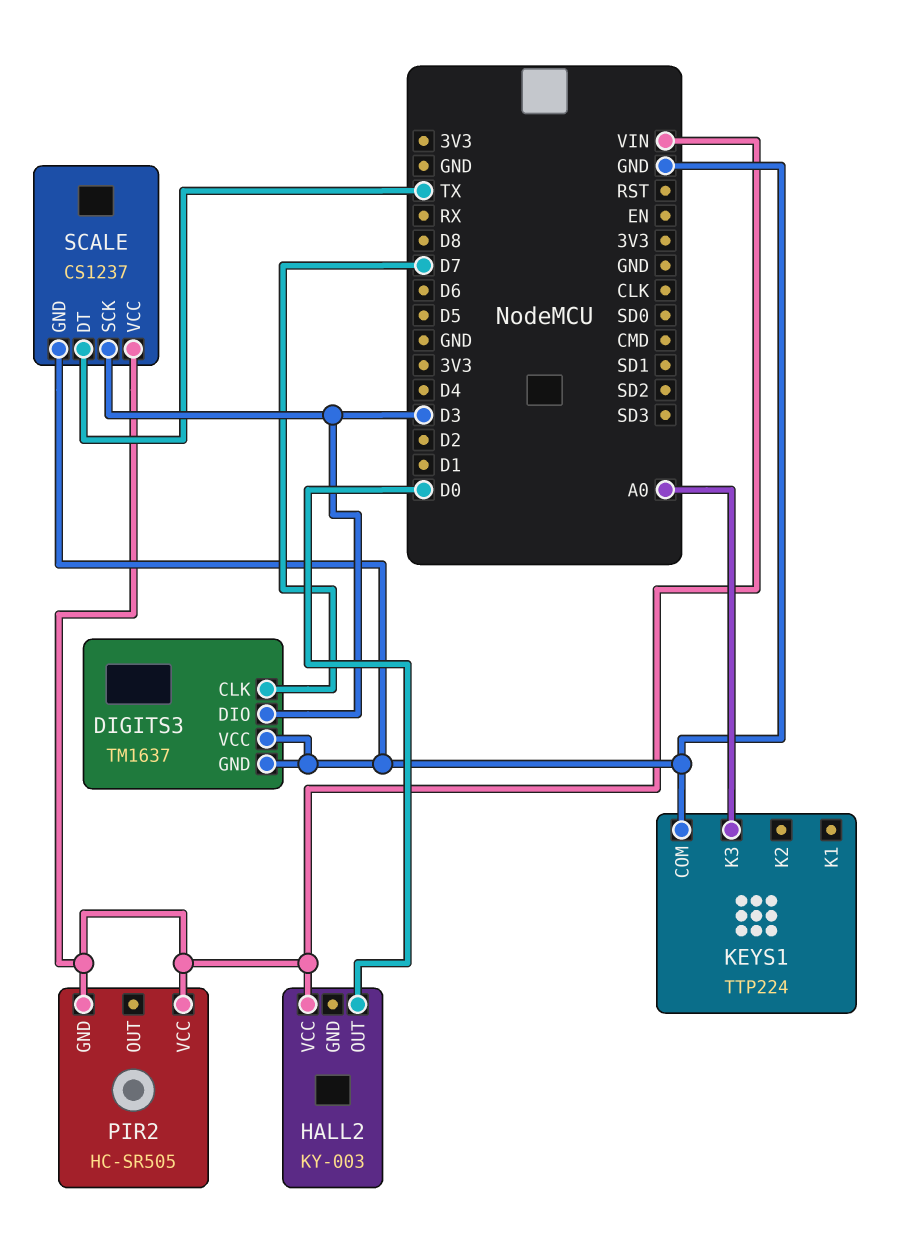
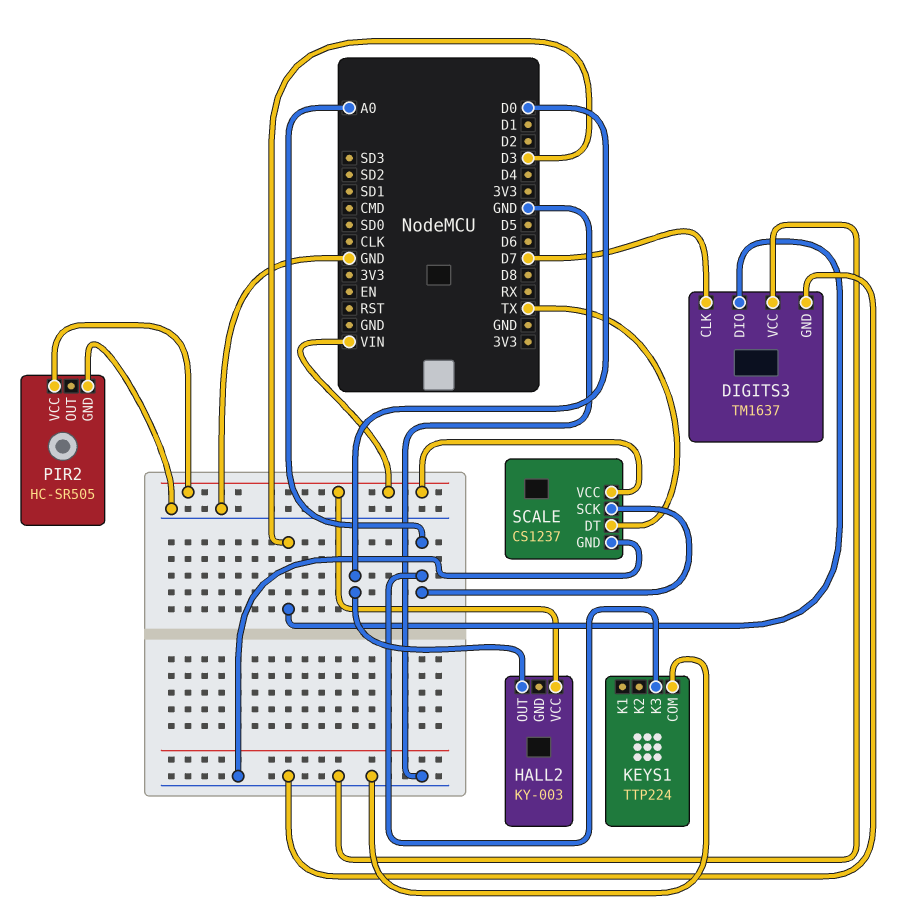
PIR2 pin GND: VIN -> GND
SCALE pin SCK: D3 -> A0

